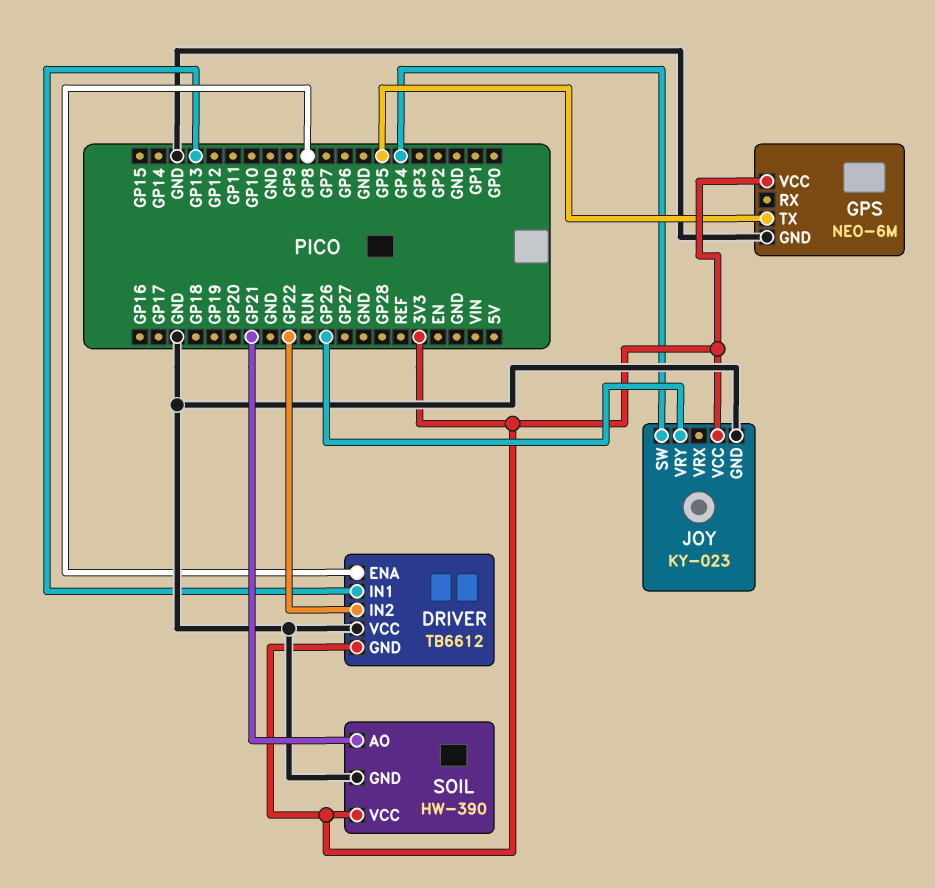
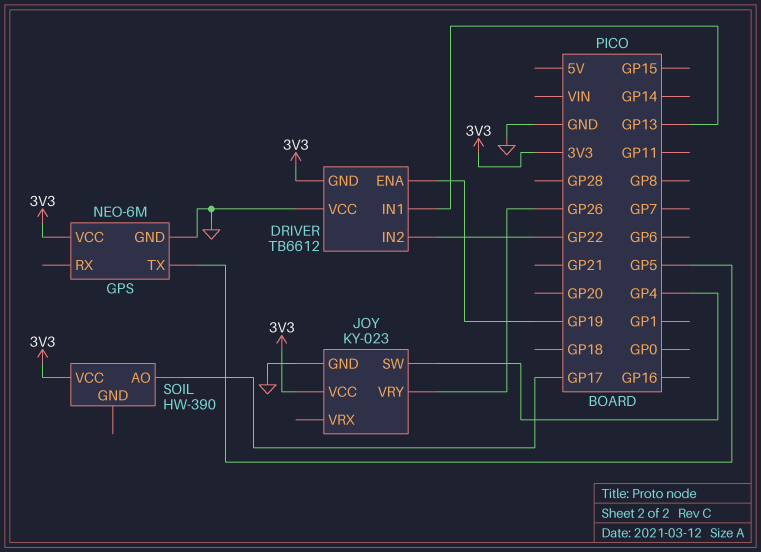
DRIVER pin ENA: GP8 -> GP19
SOIL pin AO: GP21 -> GP17
SOIL pin GND: GND -> none

